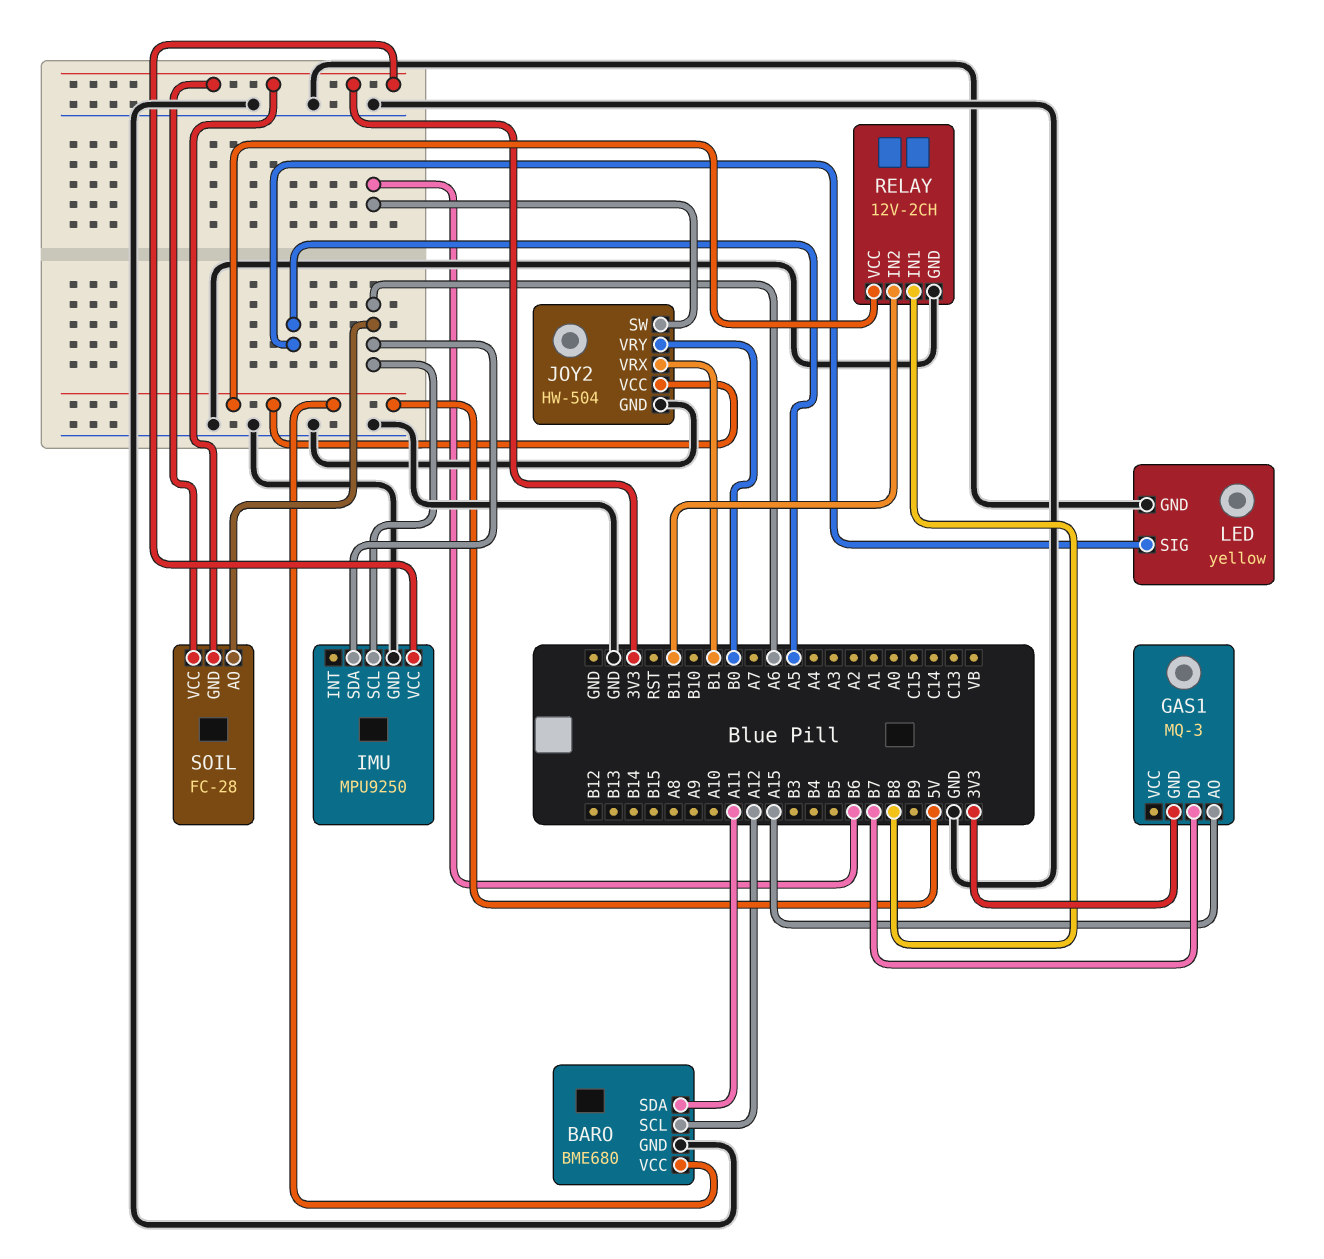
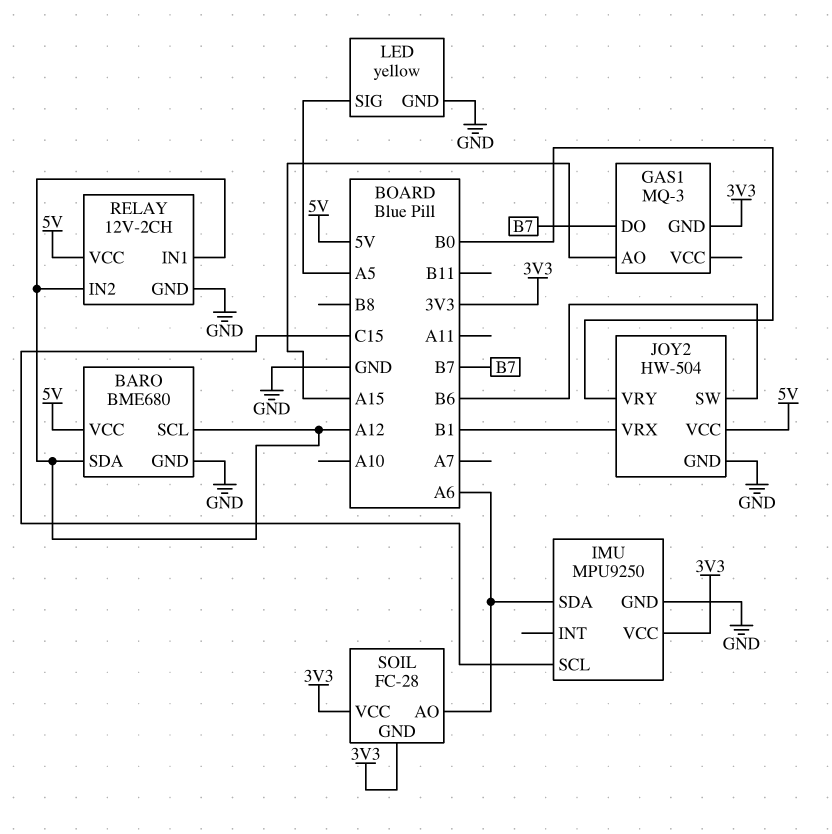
BARO pin SDA: A11 -> A12
IMU pin SCL: A6 -> C15
RELAY pin IN1: B8 -> A12
RELAY pin IN2: B11 -> A12

